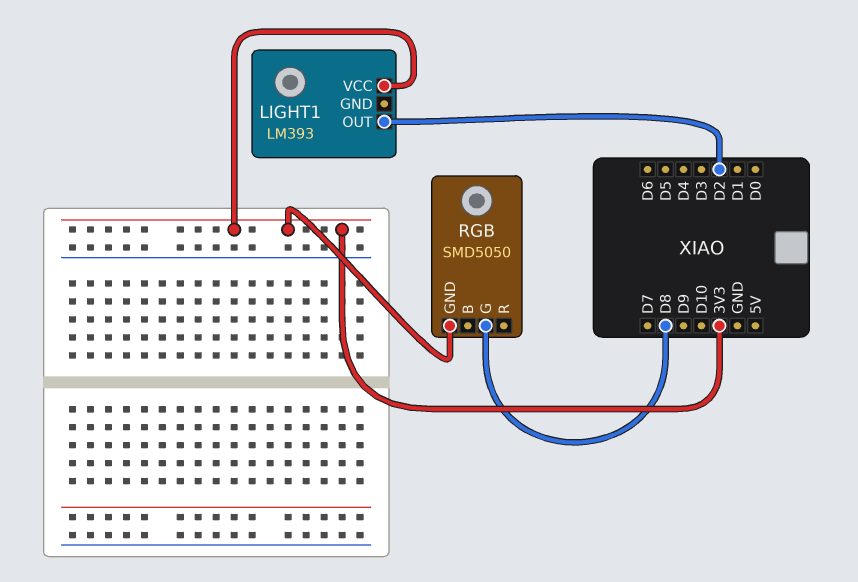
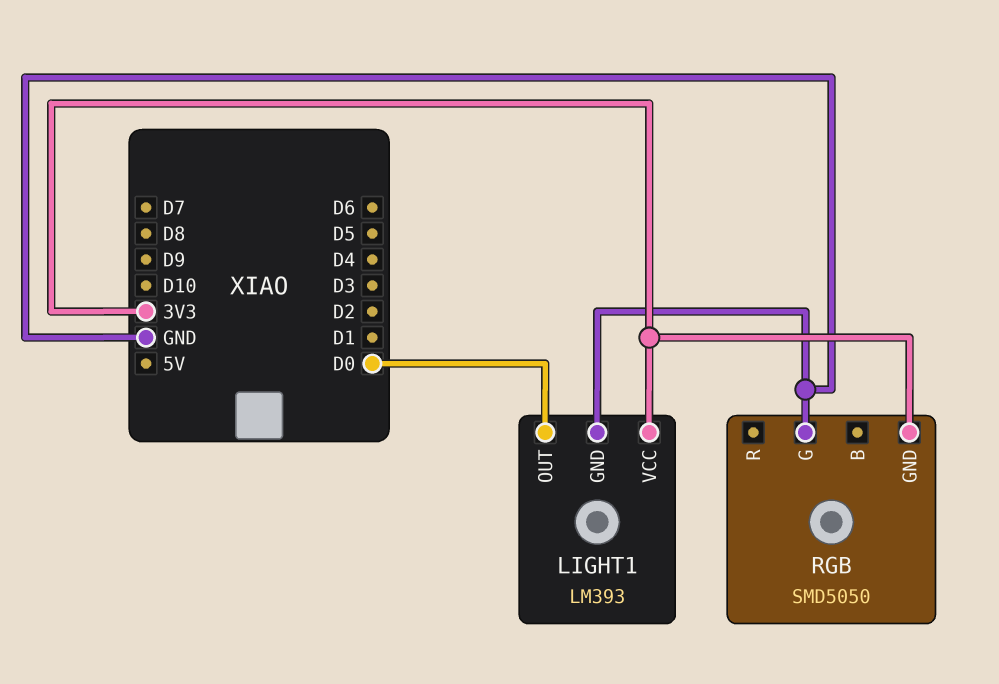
LIGHT1 pin GND: none -> GND
LIGHT1 pin OUT: D2 -> D0
RGB pin G: D8 -> GND

